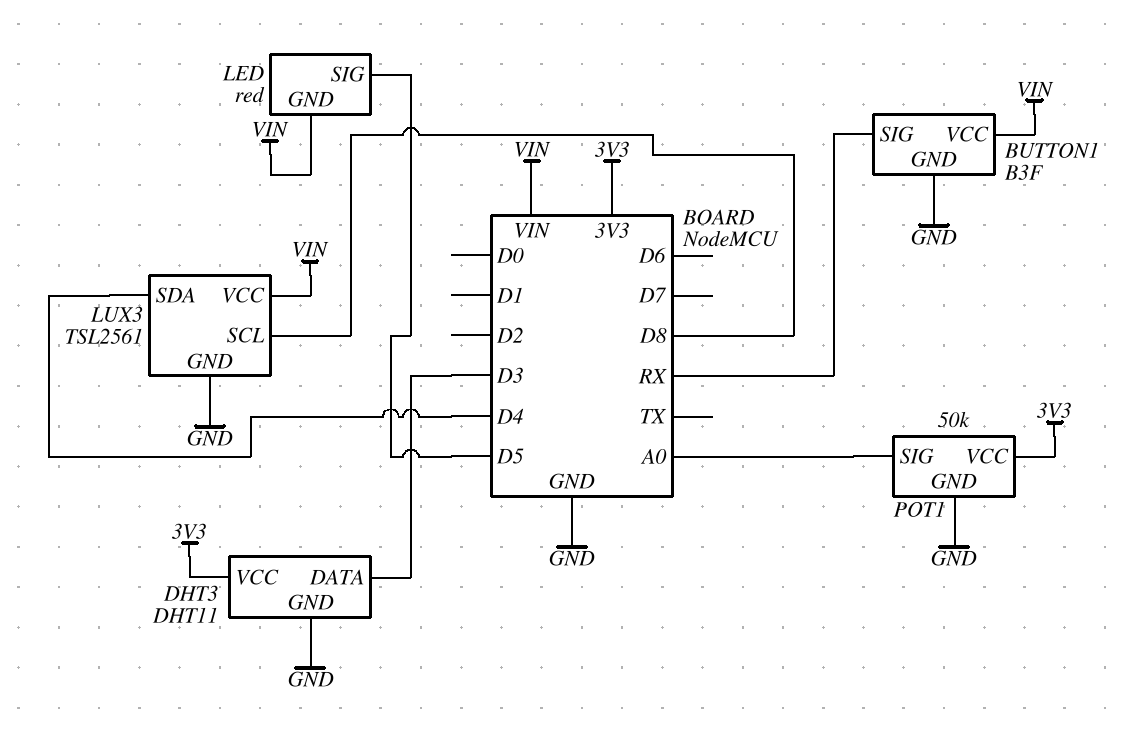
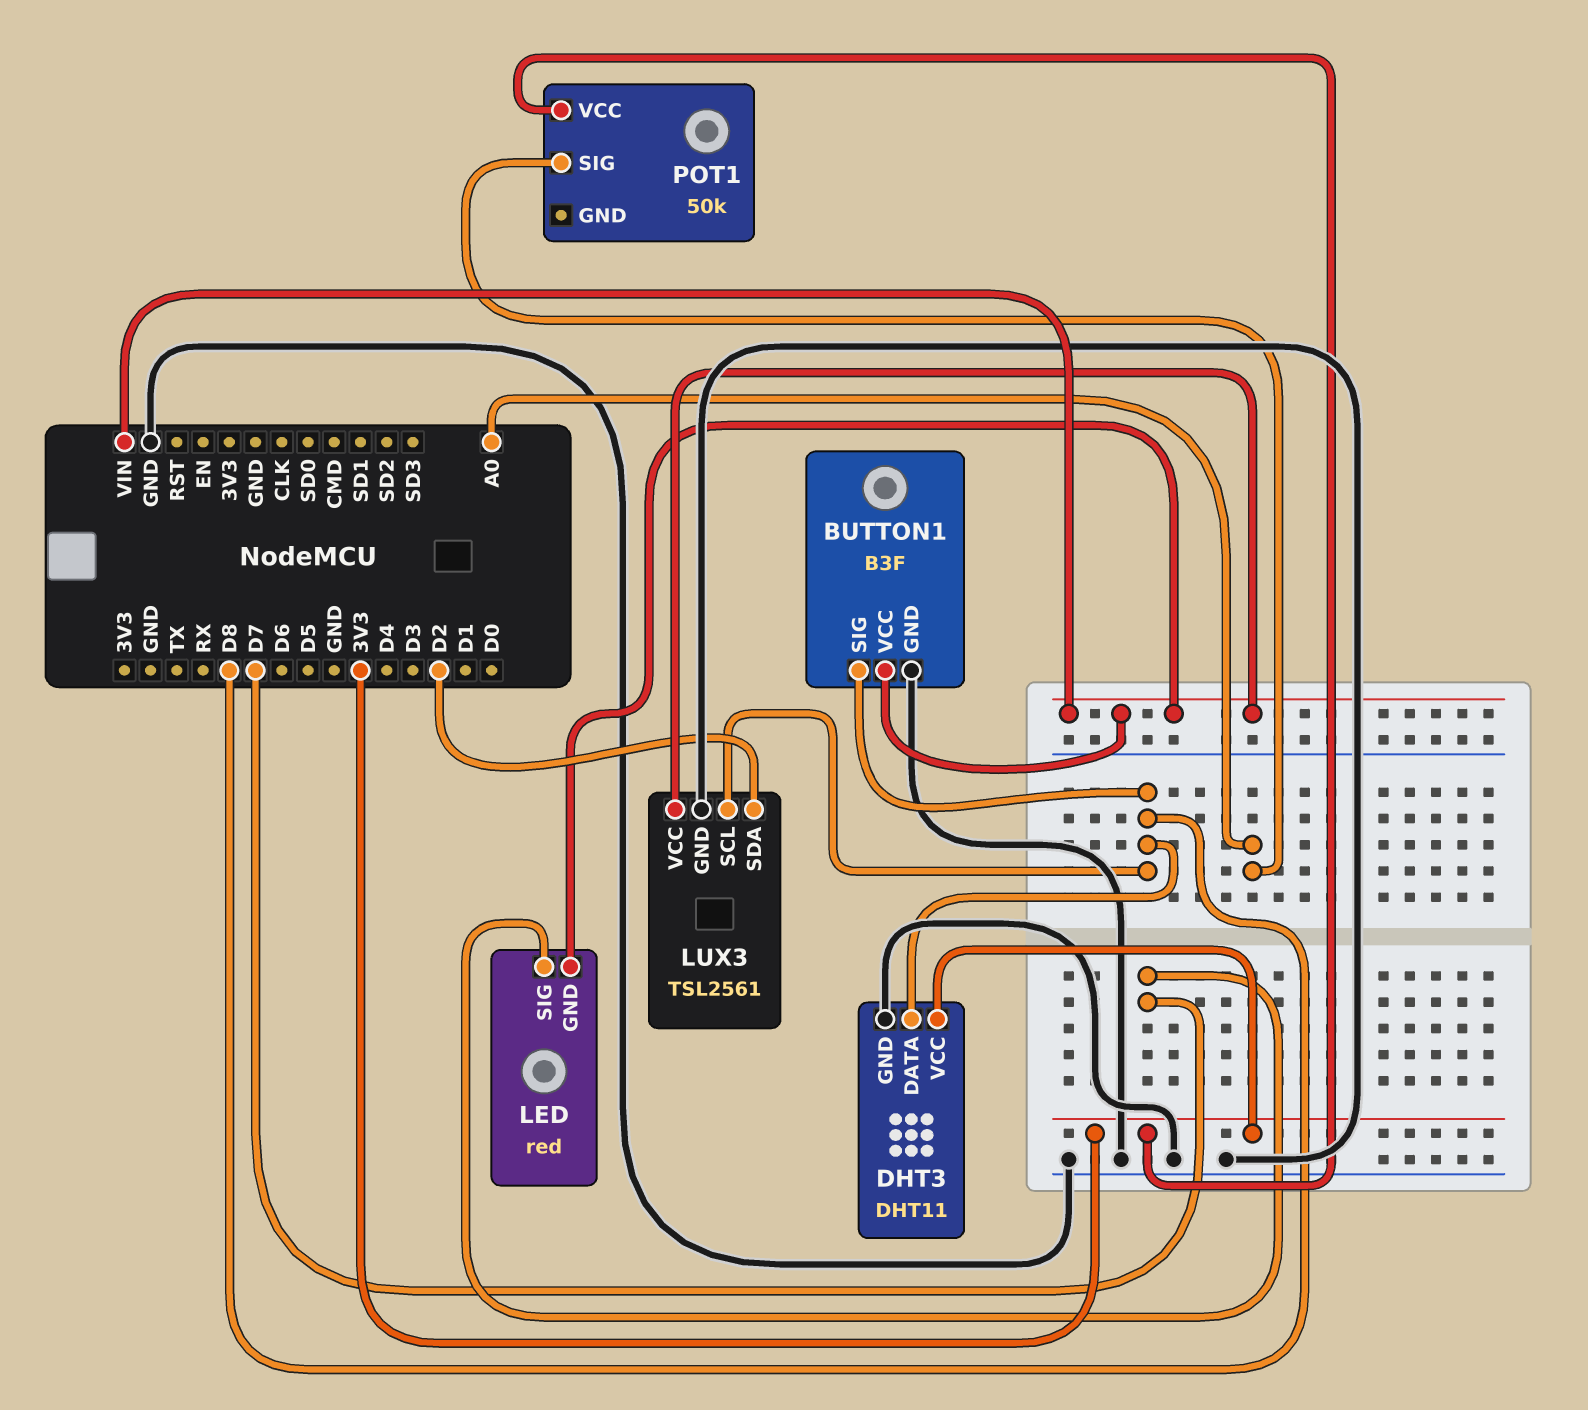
BUTTON1 pin SIG: RX -> D8
DHT3 pin DATA: D3 -> D8
LED pin SIG: D5 -> D7
LUX3 pin SDA: D4 -> D2
POT1 pin GND: GND -> none

